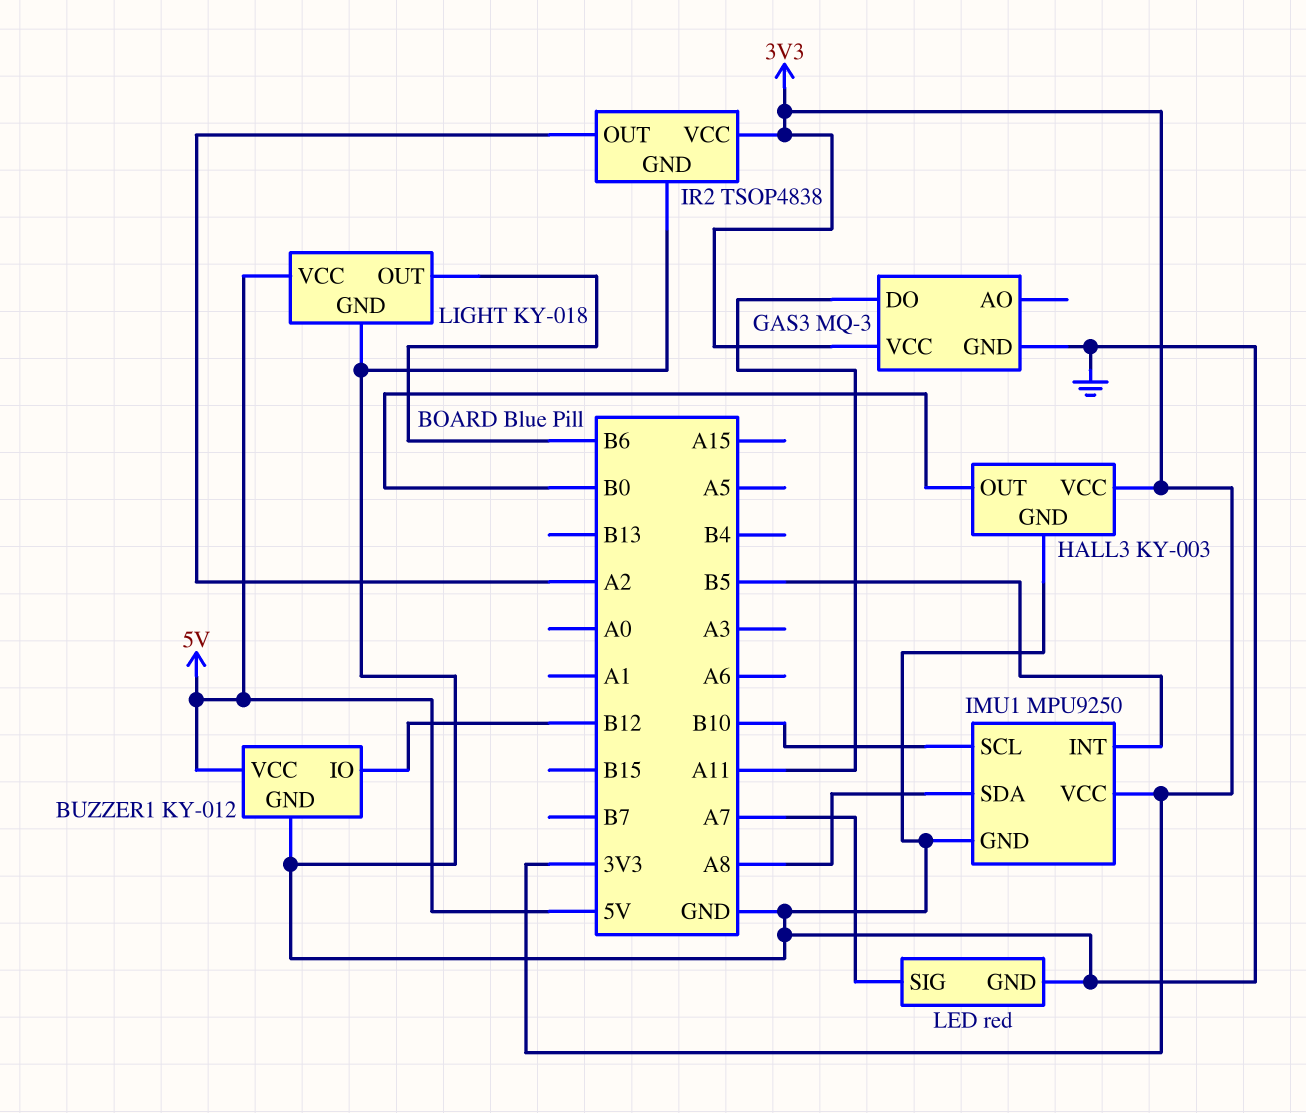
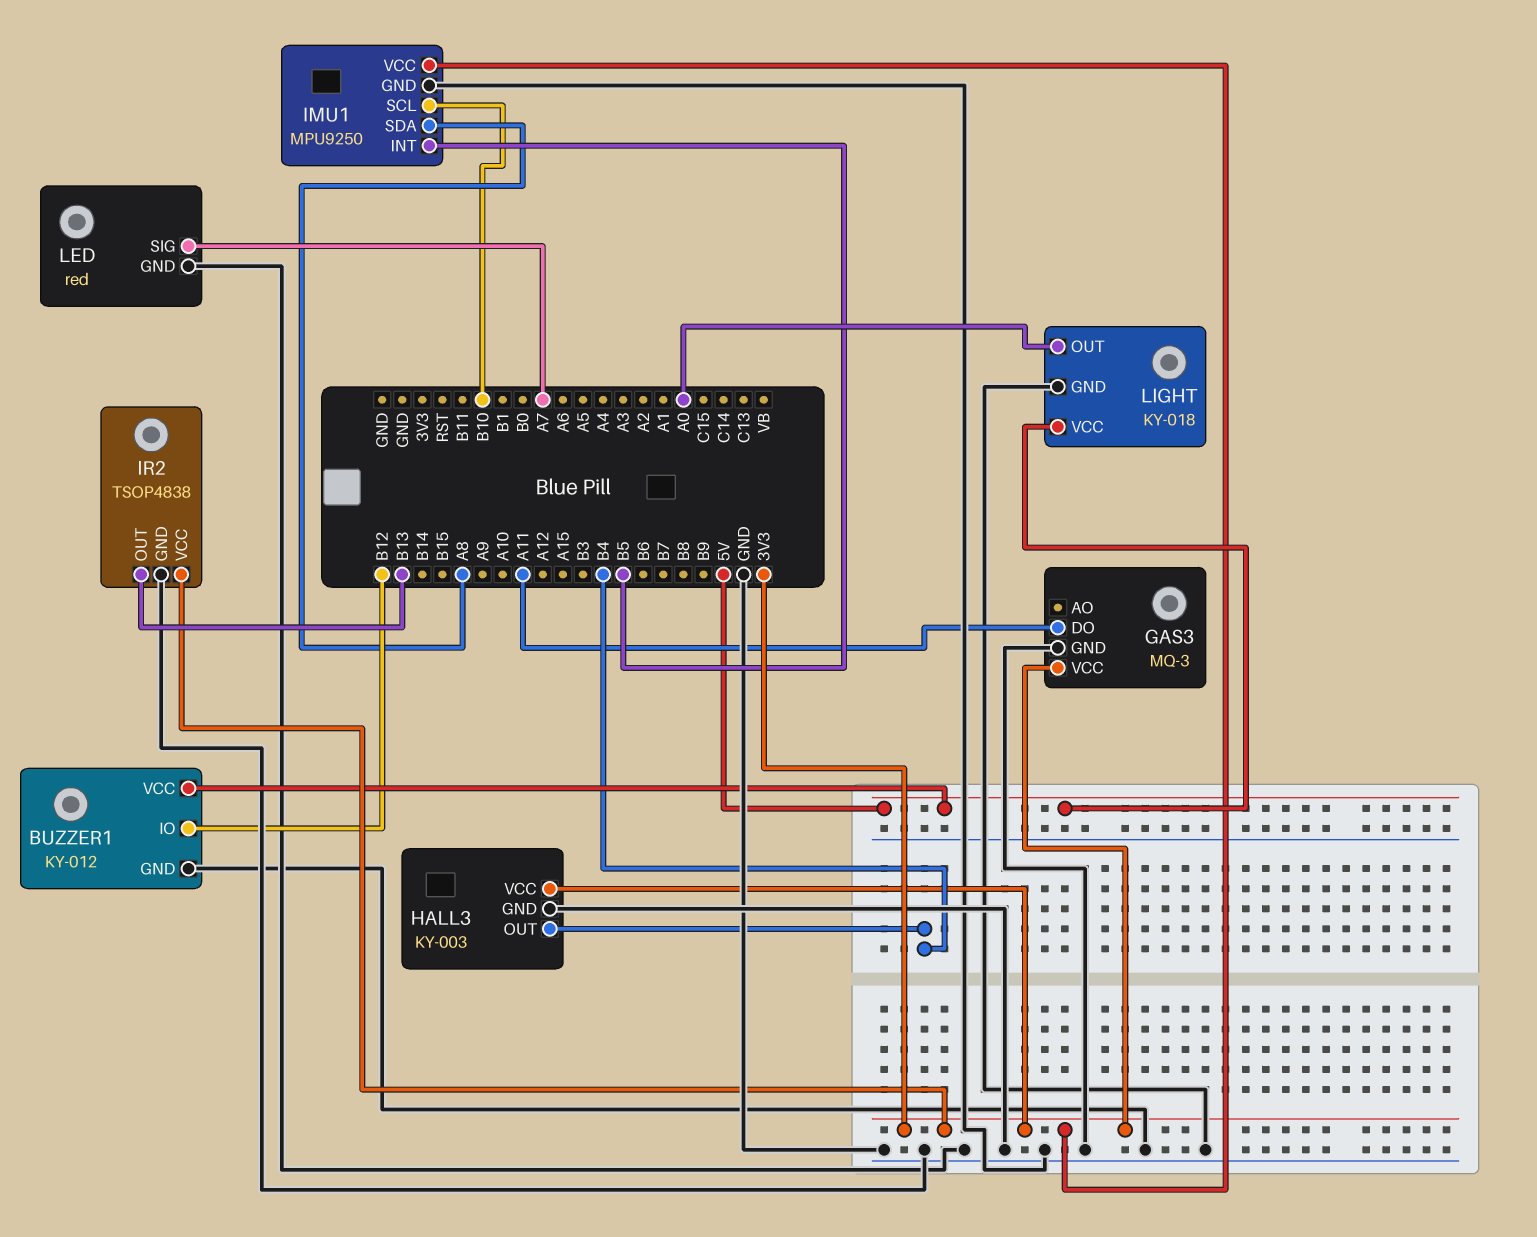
HALL3 pin OUT: B0 -> B4
IR2 pin OUT: A2 -> B13
LIGHT pin OUT: B6 -> A0

